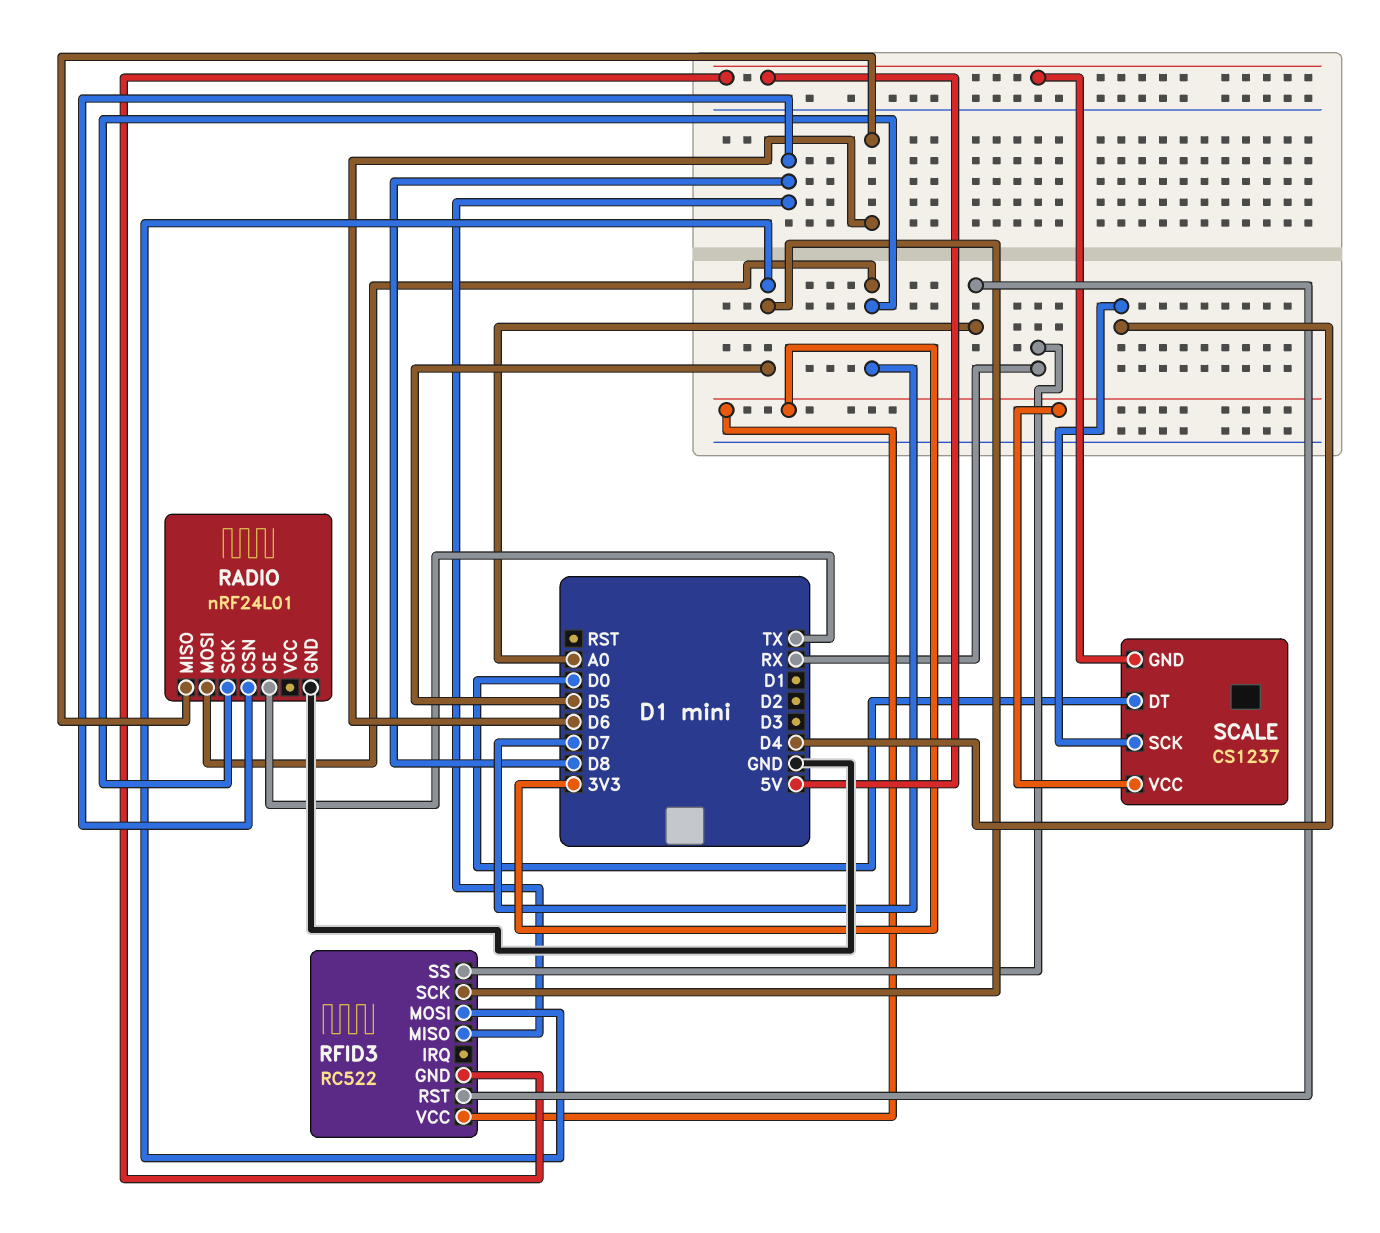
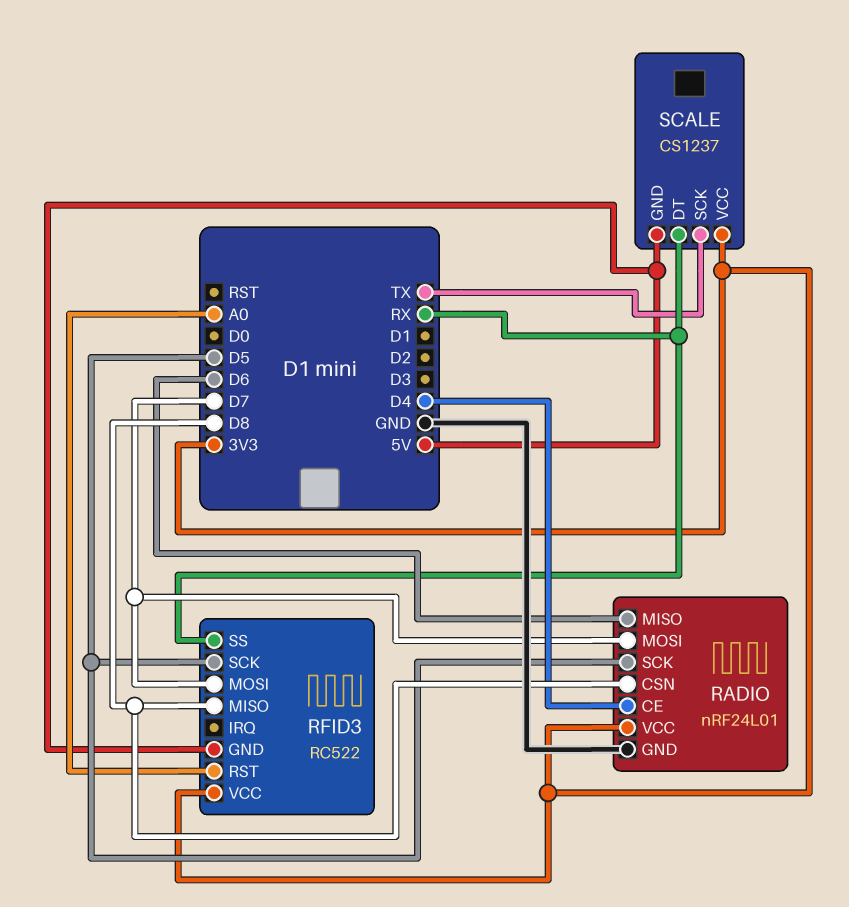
RADIO pin CE: TX -> D4
RADIO pin SCK: D7 -> D5
RADIO pin VCC: none -> 3V3
RFID3 pin MOSI: D5 -> D7
SCALE pin DT: D0 -> RX
SCALE pin SCK: D4 -> TX

